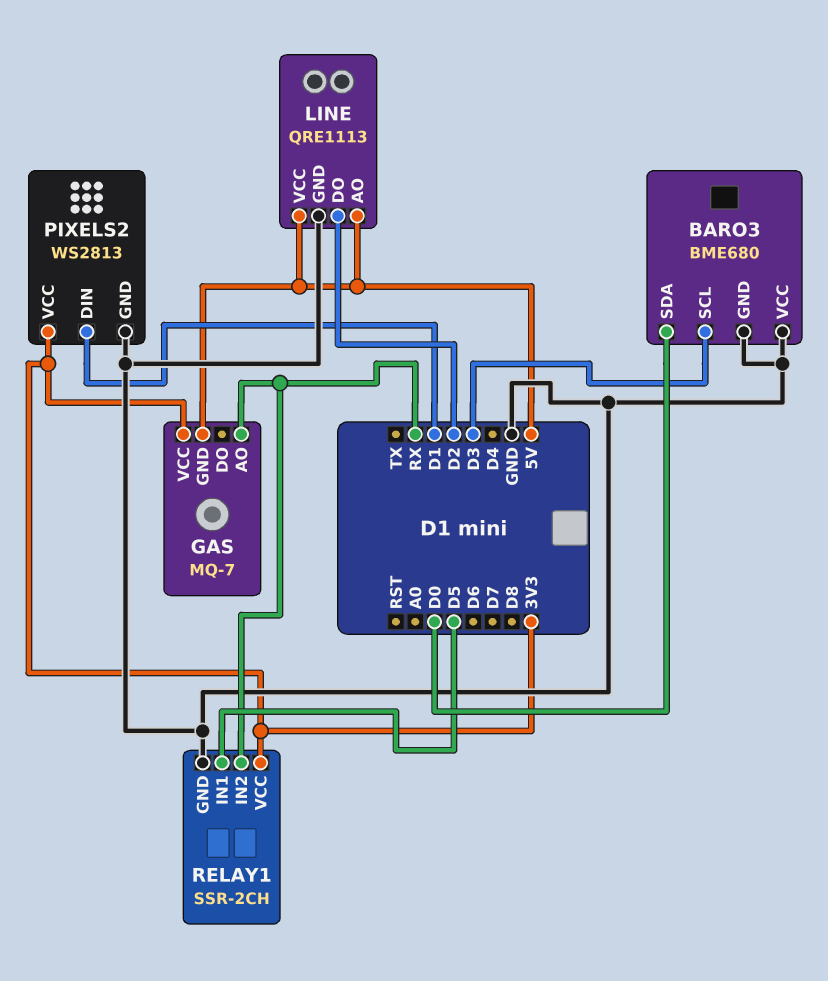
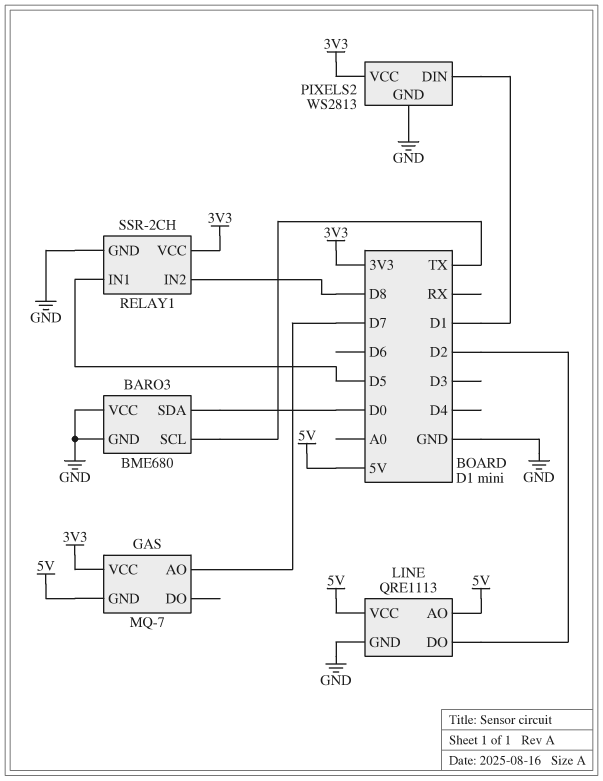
BARO3 pin SCL: D3 -> TX
GAS pin AO: RX -> D7
RELAY1 pin IN2: RX -> D8

